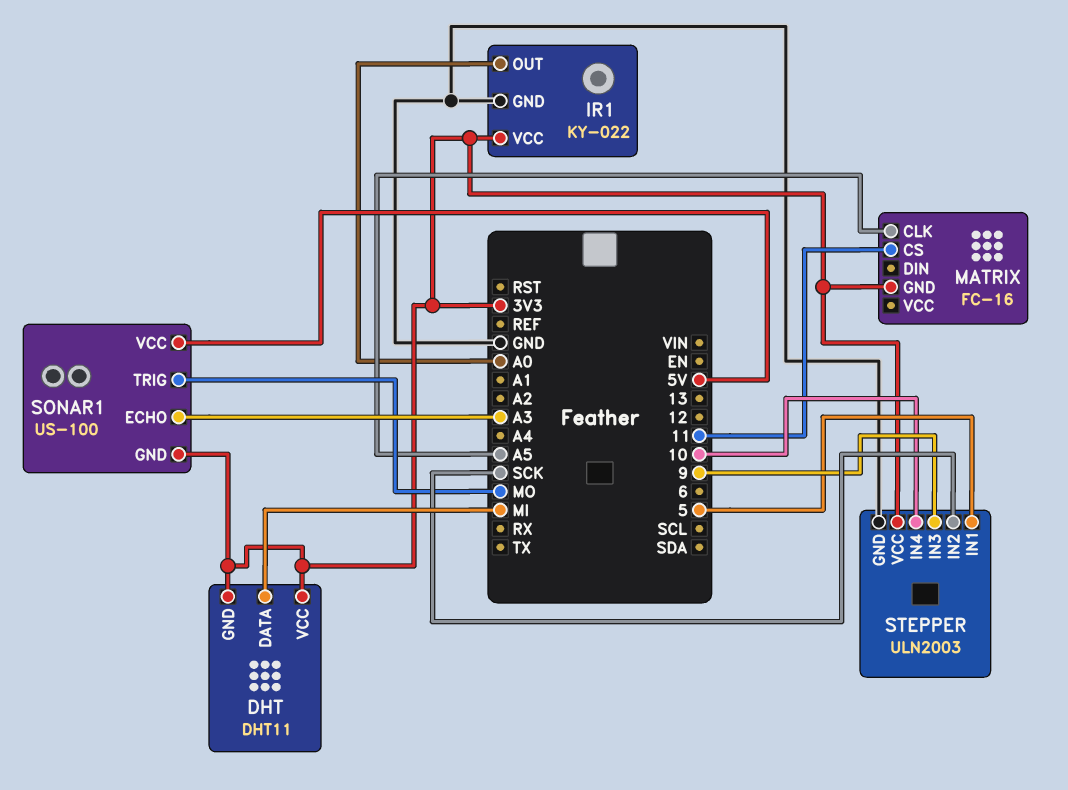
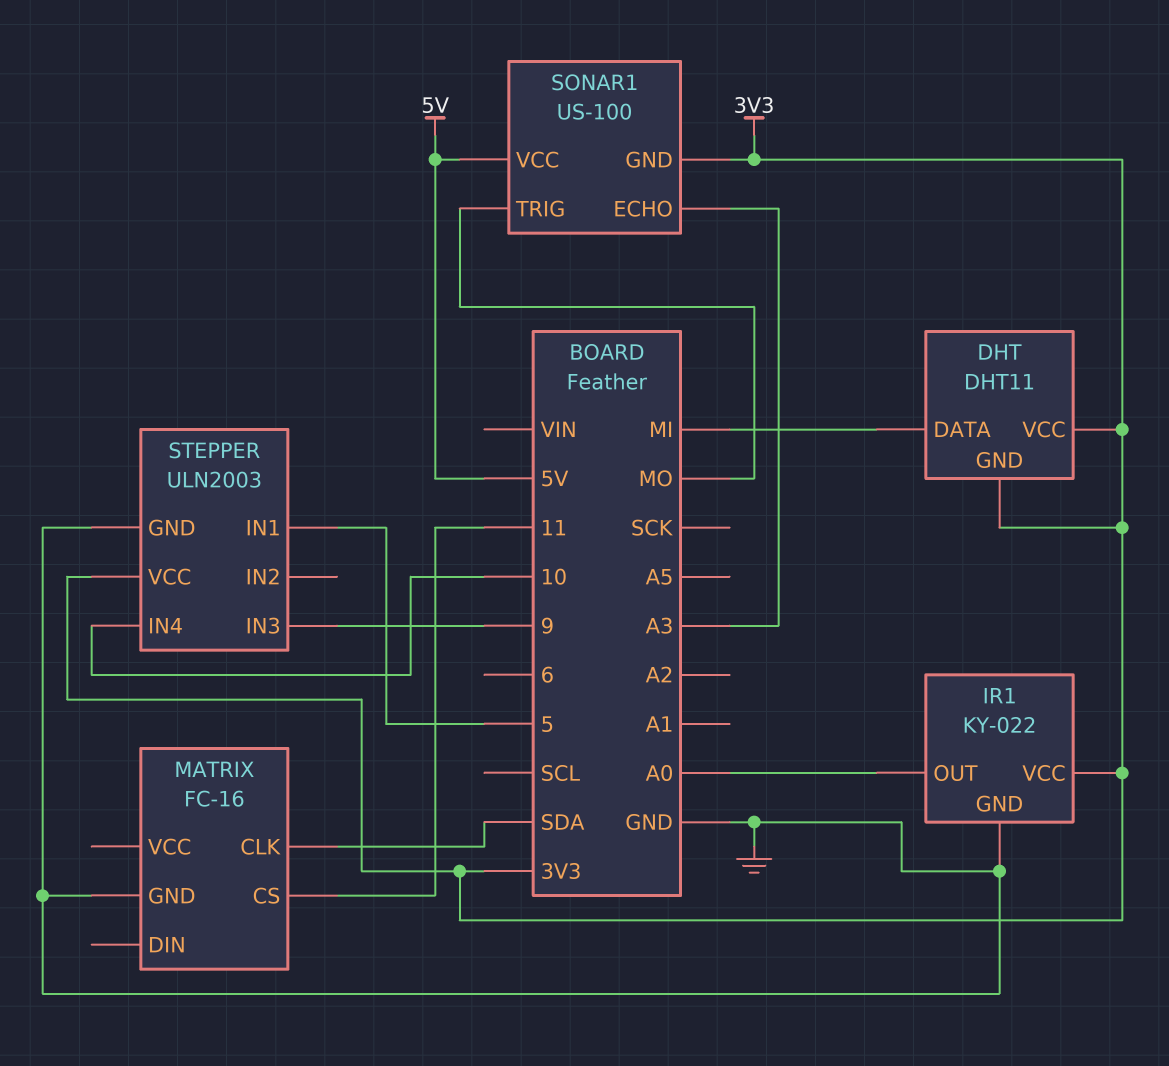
MATRIX pin CLK: A5 -> SDA
MATRIX pin GND: 3V3 -> GND
STEPPER pin IN2: SCK -> none

